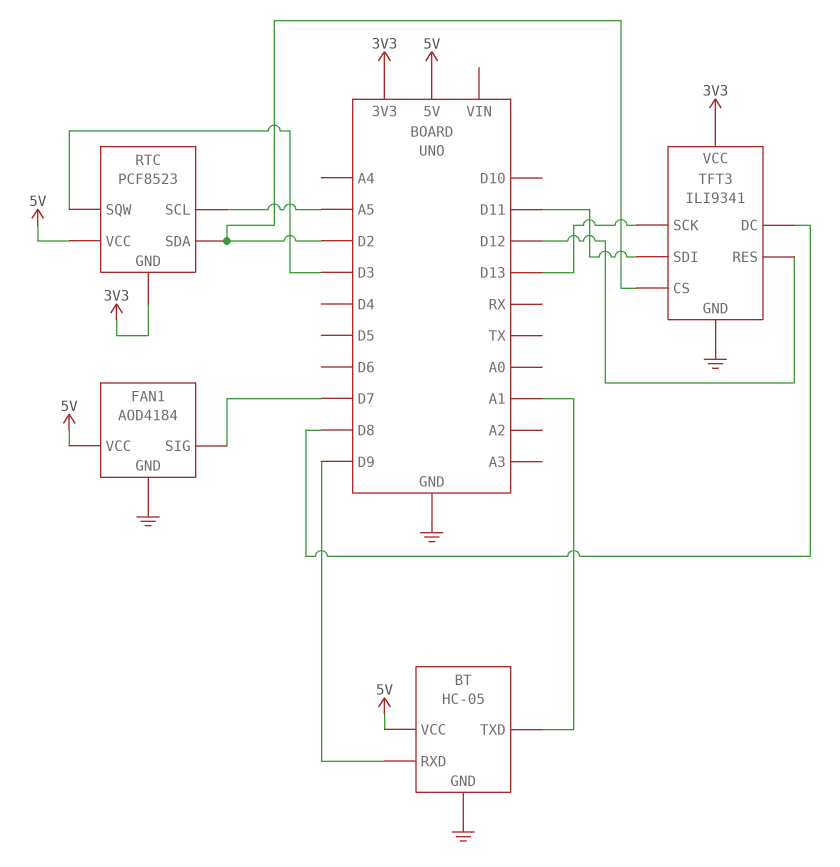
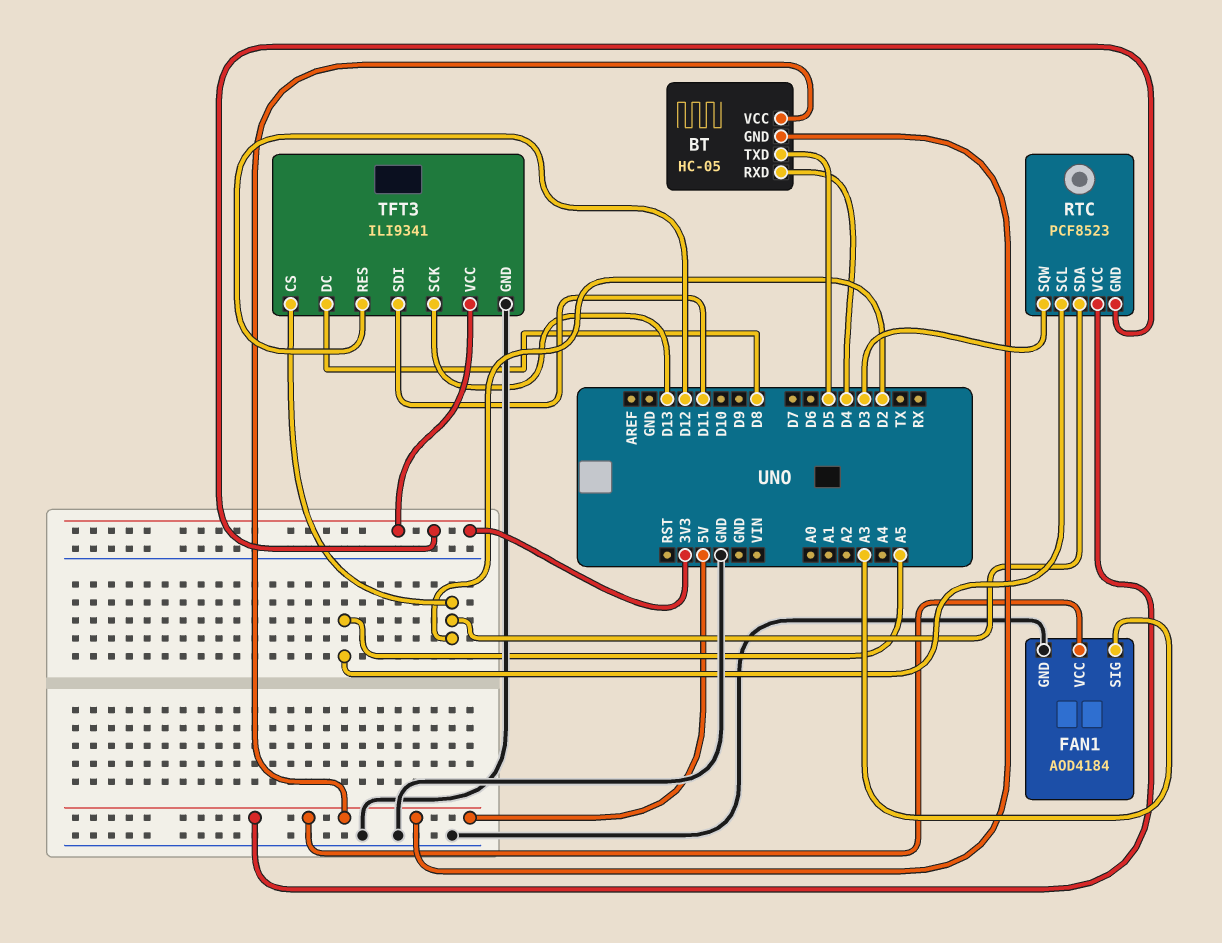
BT pin GND: GND -> 5V
BT pin RXD: D9 -> D4
BT pin TXD: A1 -> D5
FAN1 pin SIG: D7 -> A3

